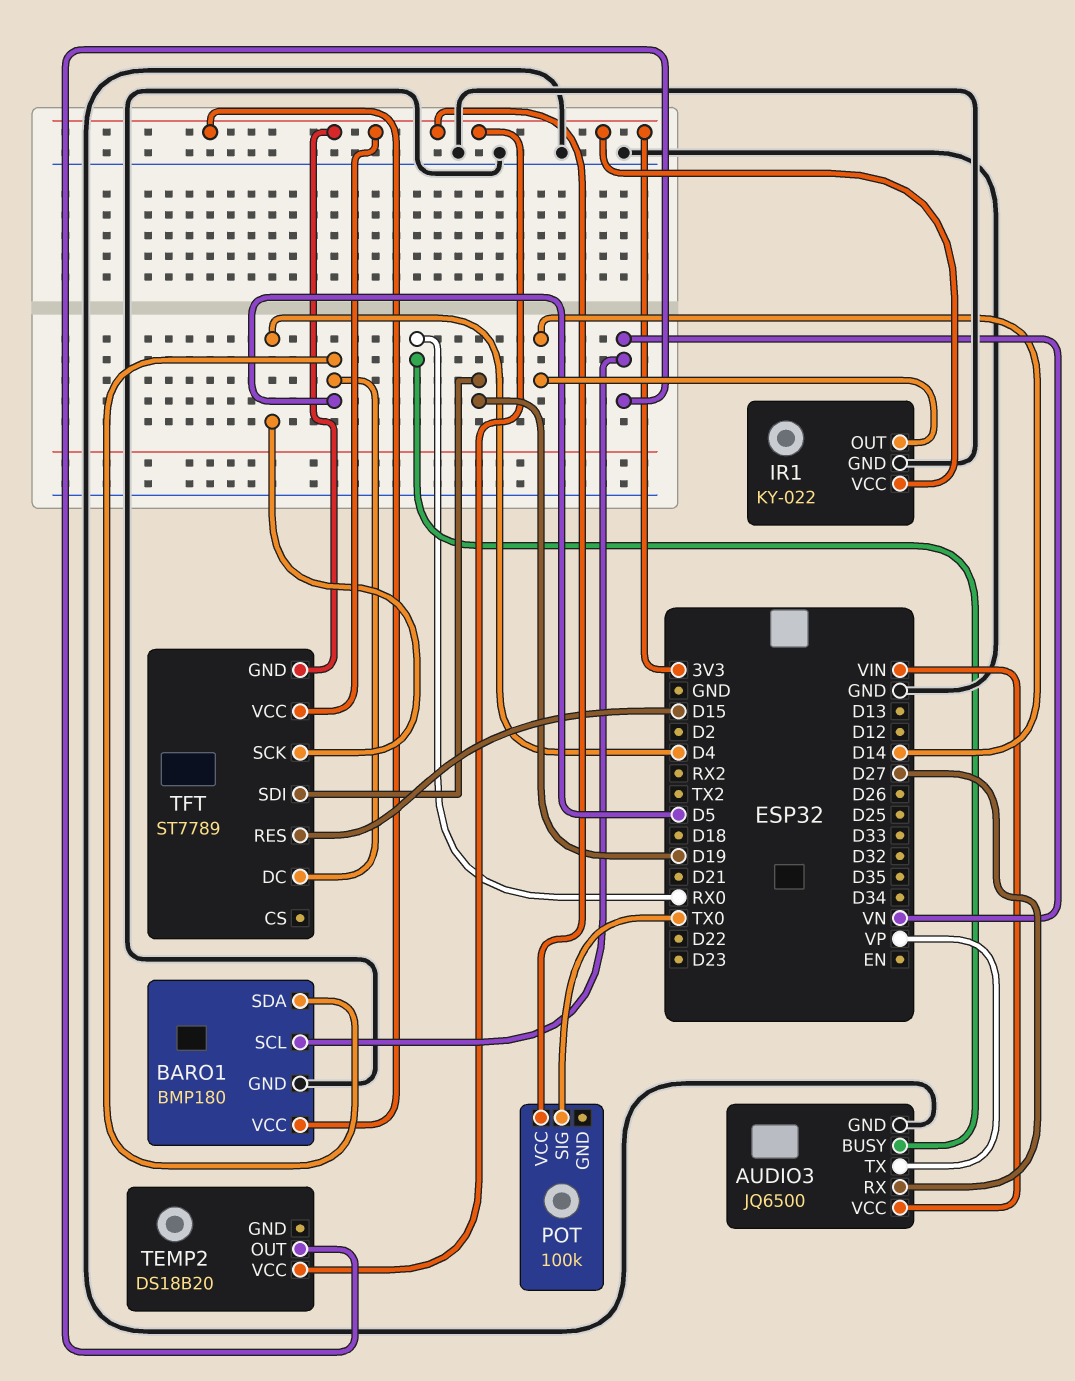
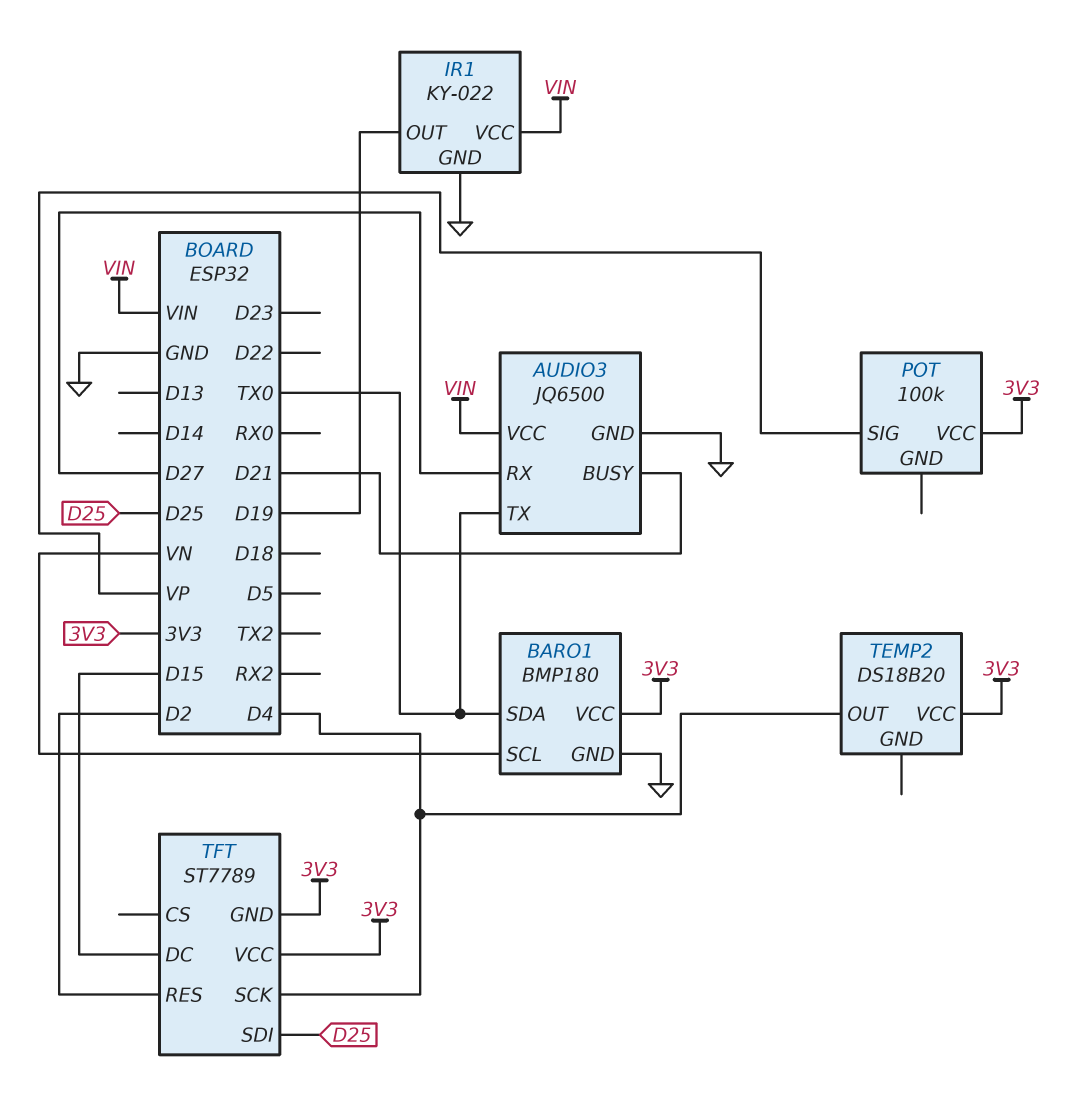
AUDIO3 pin BUSY: RX0 -> D21
AUDIO3 pin TX: VP -> TX0
BARO1 pin SDA: D5 -> TX0
IR1 pin OUT: D14 -> D19
IR1 pin VCC: 3V3 -> VIN
POT pin SIG: TX0 -> VP
TEMP2 pin OUT: VN -> D4
TFT pin DC: D5 -> D15
TFT pin RES: D15 -> D2
TFT pin SDI: D19 -> D25

